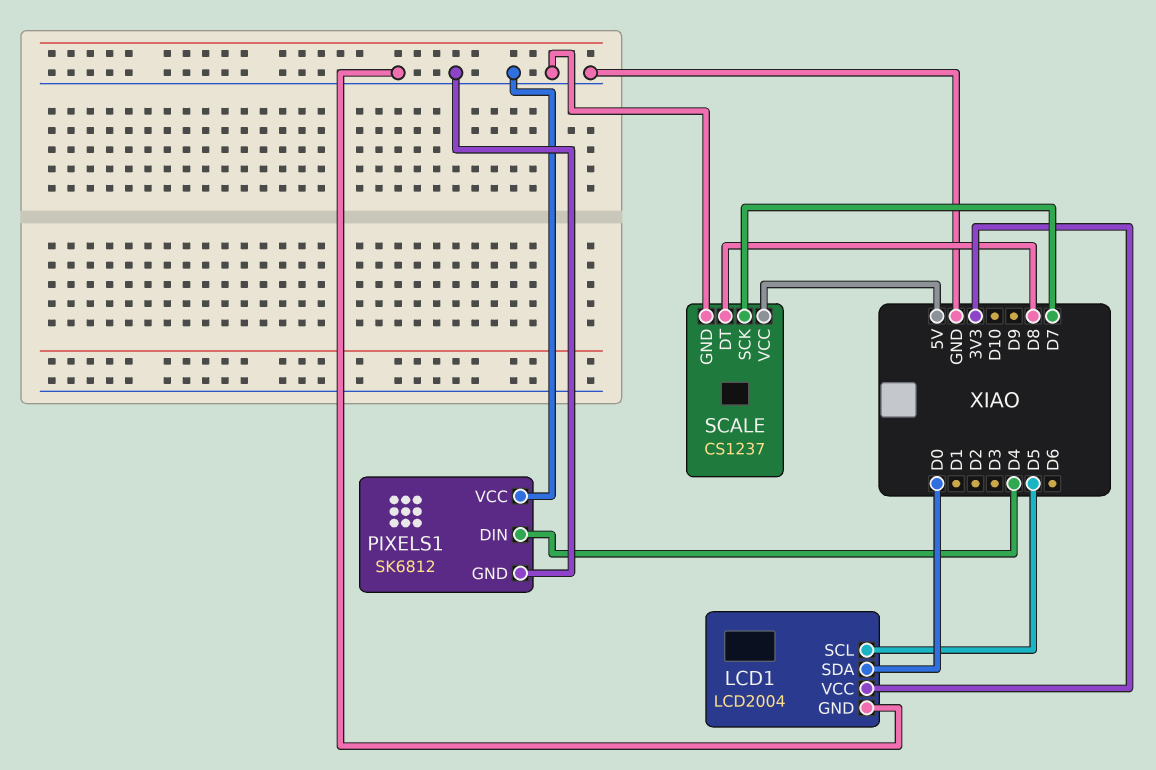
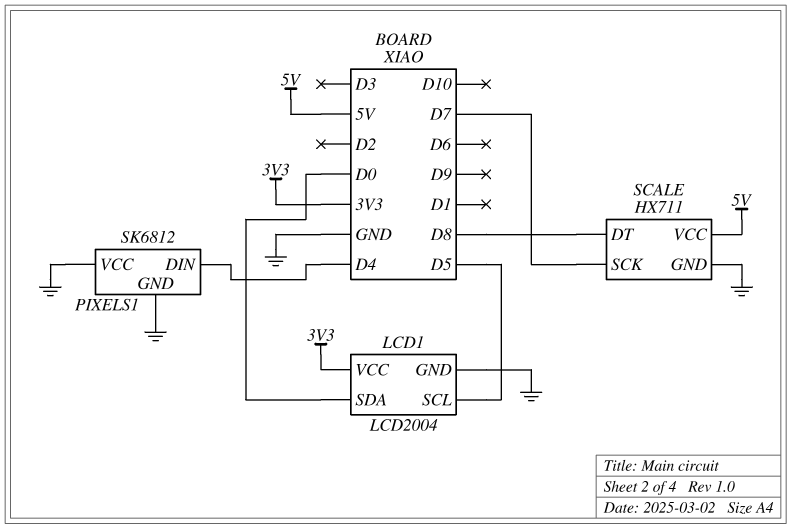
SCALE: CS1237 -> HX711

